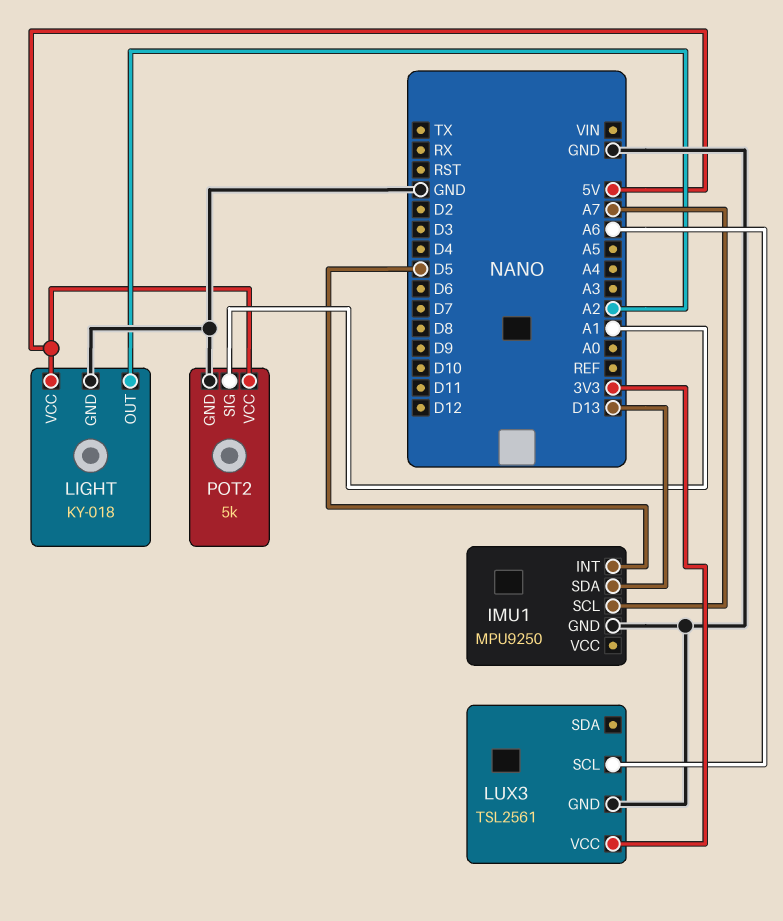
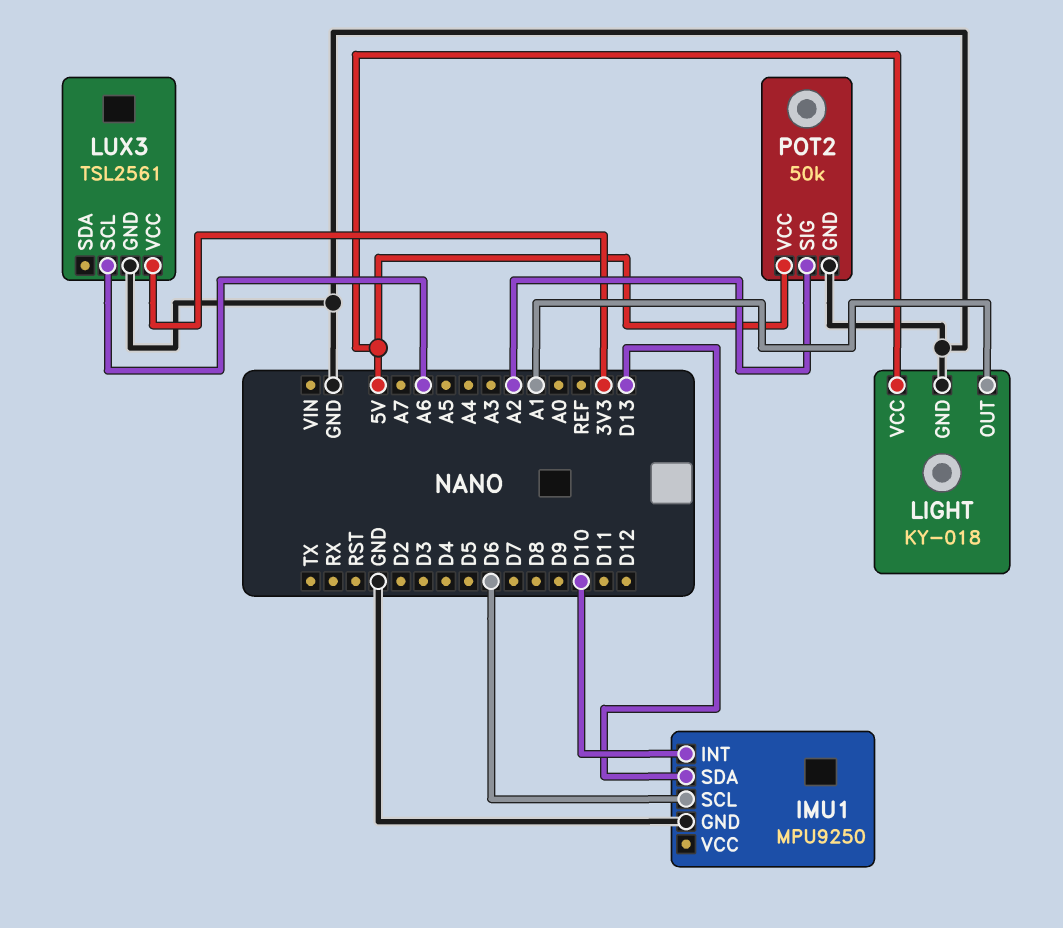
IMU1 pin INT: D5 -> D10
IMU1 pin SCL: A7 -> D6
LIGHT pin OUT: A2 -> A1
POT2: 5k -> 50k
POT2 pin SIG: A1 -> A2

